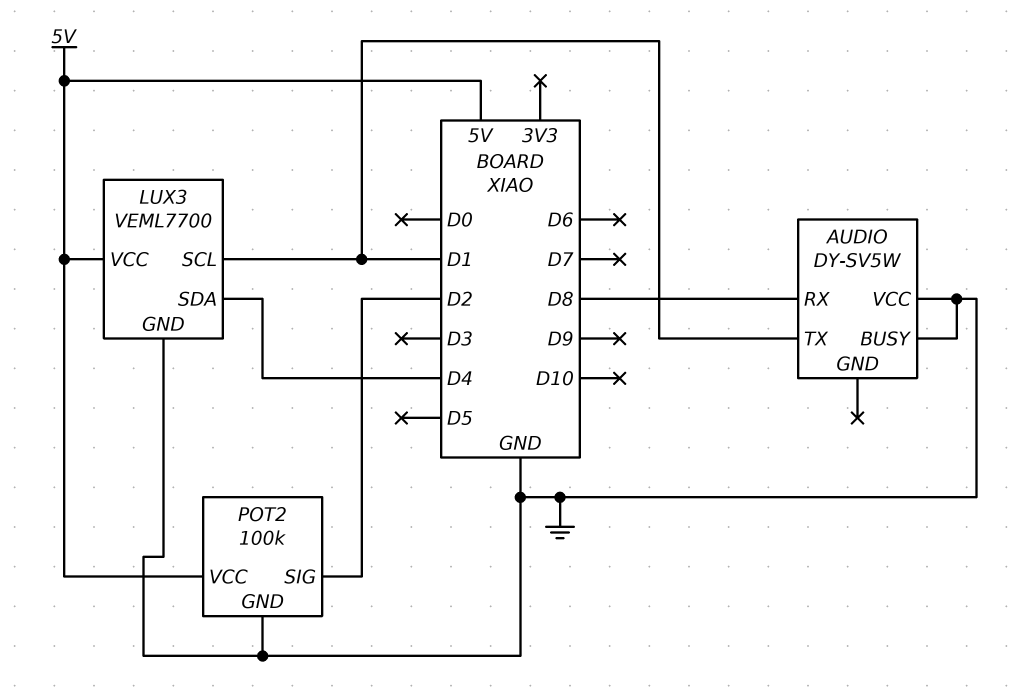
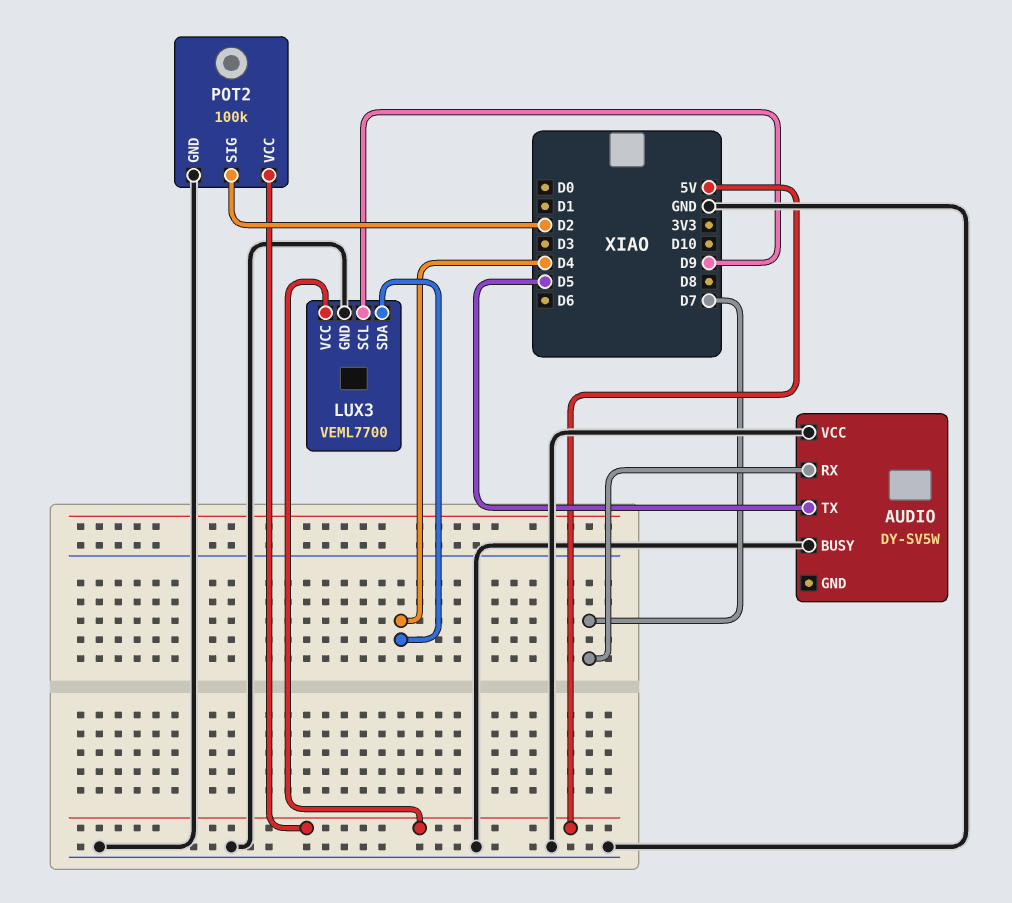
AUDIO pin RX: D8 -> D7
AUDIO pin TX: D1 -> D5
LUX3 pin SCL: D1 -> D9

